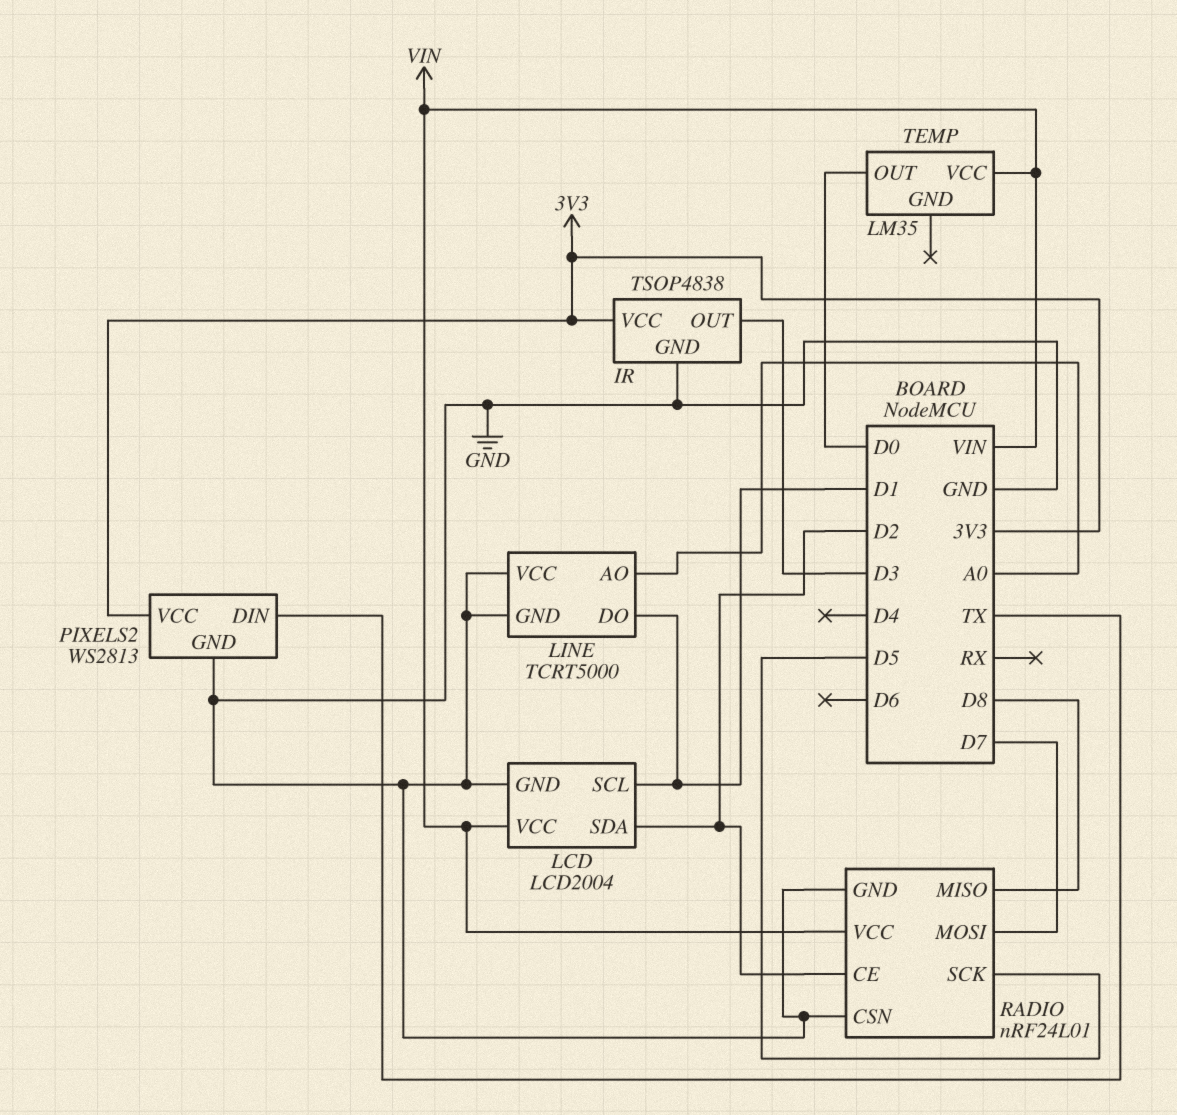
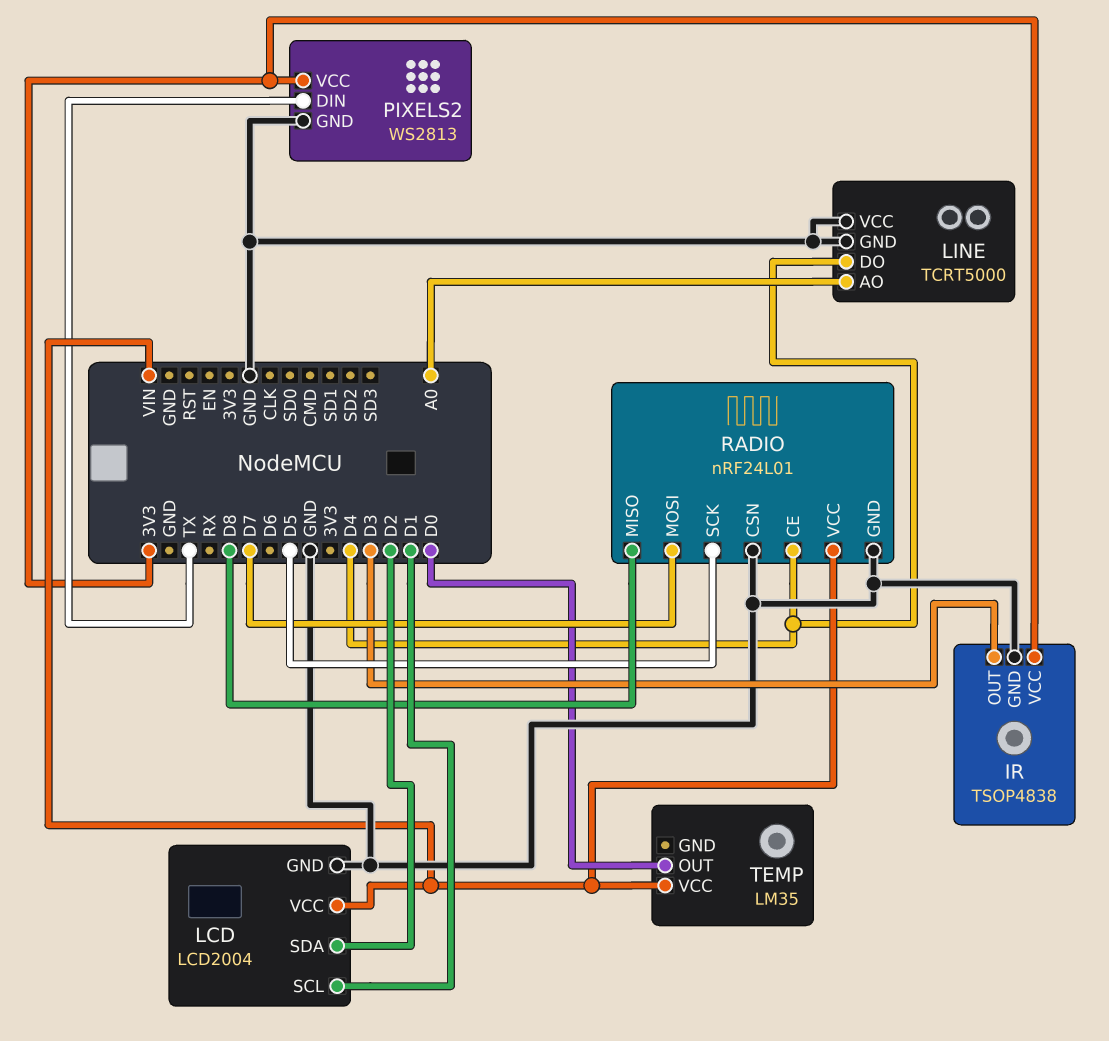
LINE pin DO: D1 -> D4
RADIO pin CE: D2 -> D4

